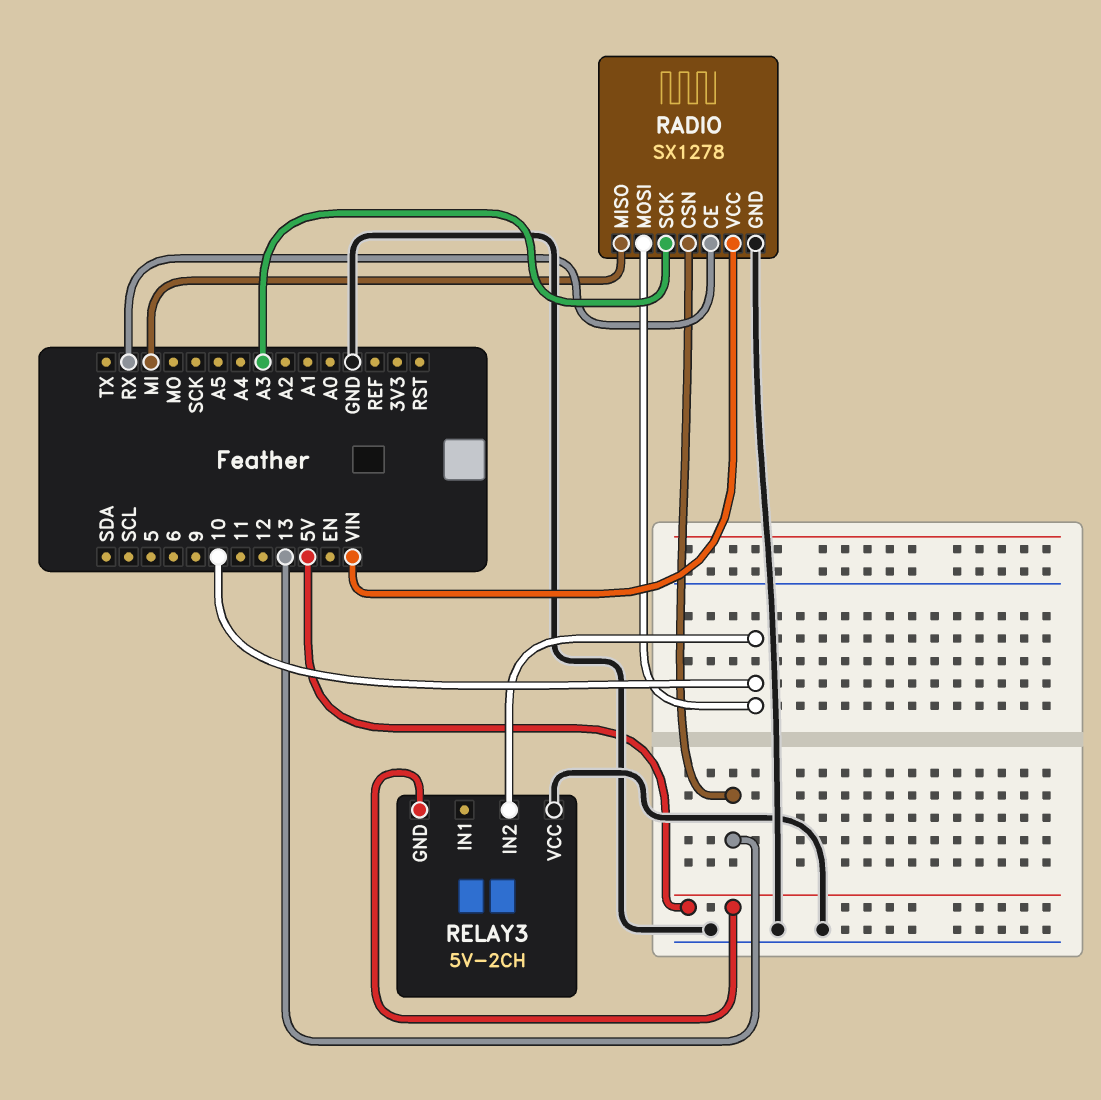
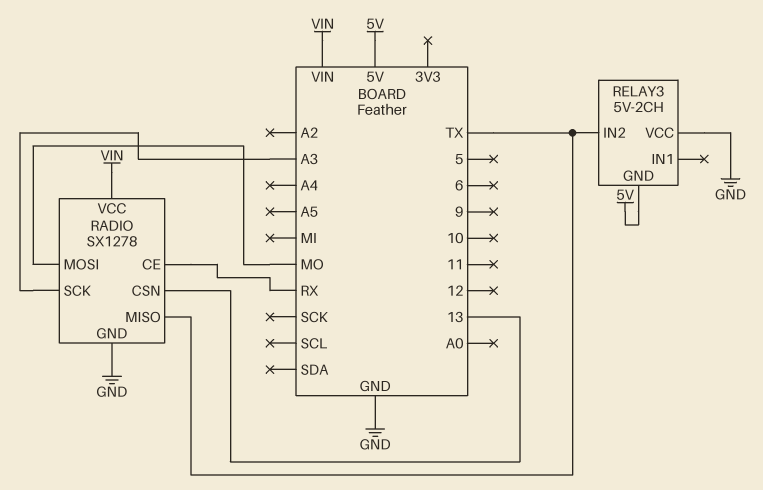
RADIO pin MISO: MI -> TX
RADIO pin MOSI: 10 -> MO
RELAY3 pin IN2: 10 -> TX

